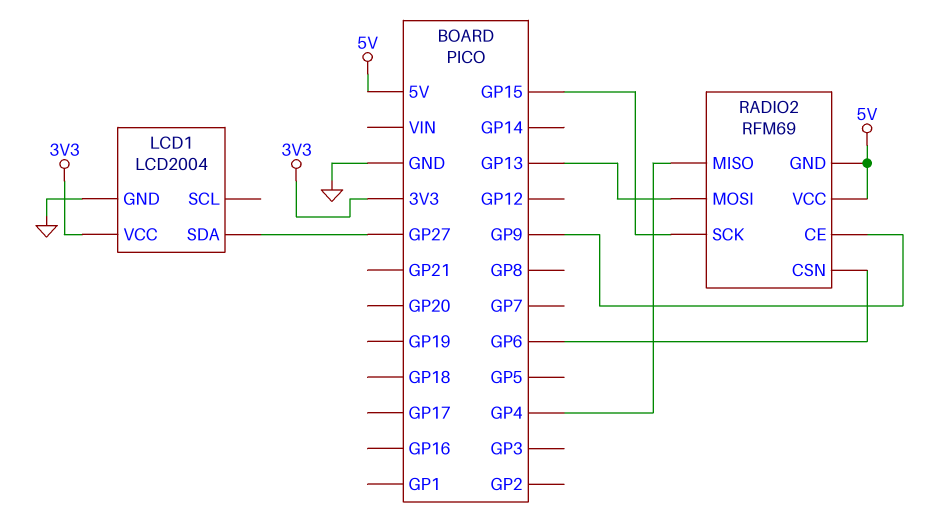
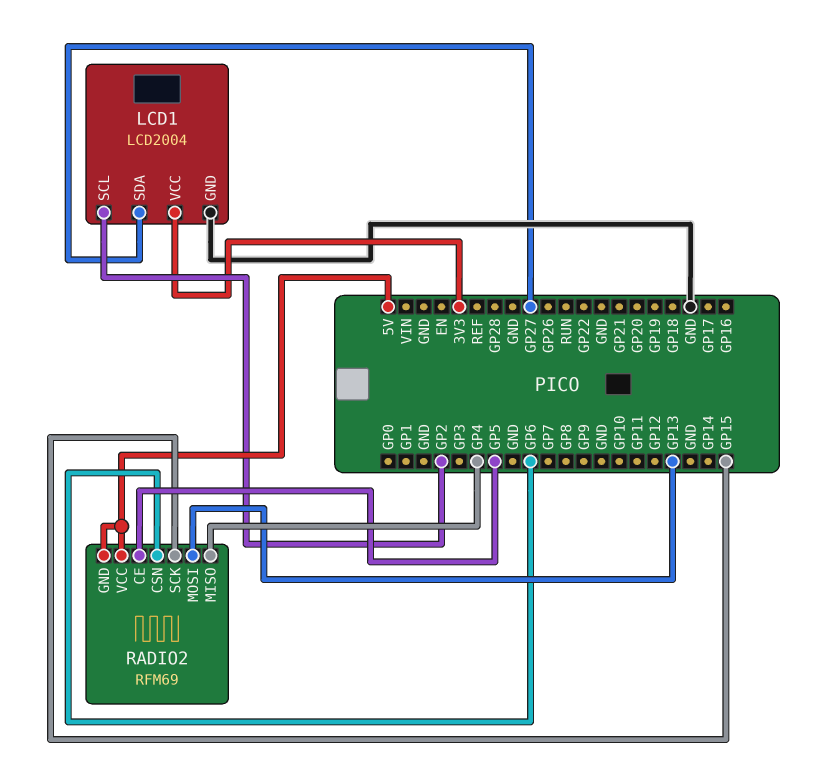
LCD1 pin SCL: none -> GP2
RADIO2 pin CE: GP9 -> GP5

